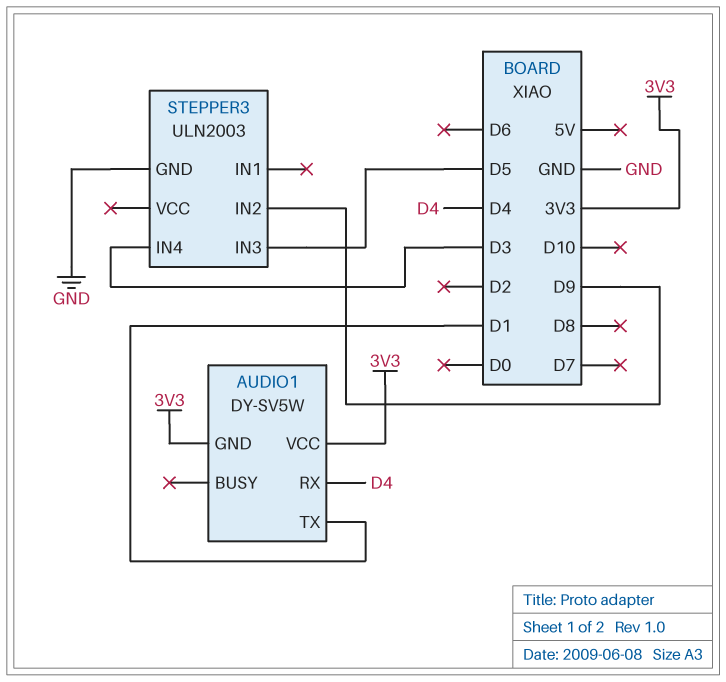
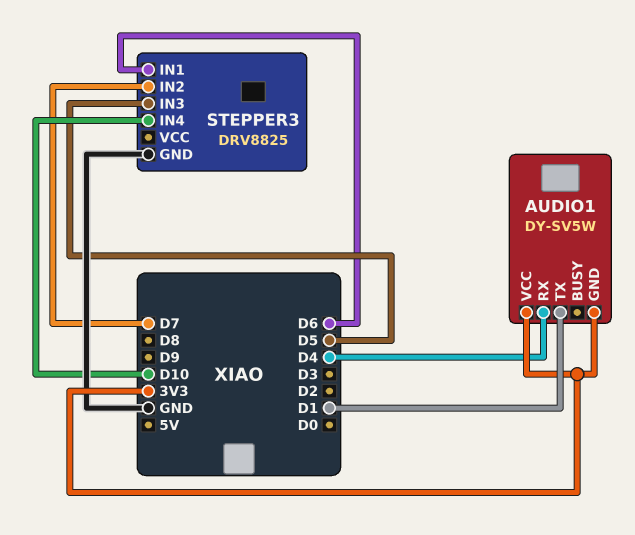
STEPPER3: ULN2003 -> DRV8825
STEPPER3 pin IN1: none -> D6
STEPPER3 pin IN2: D9 -> D7
STEPPER3 pin IN4: D3 -> D10

